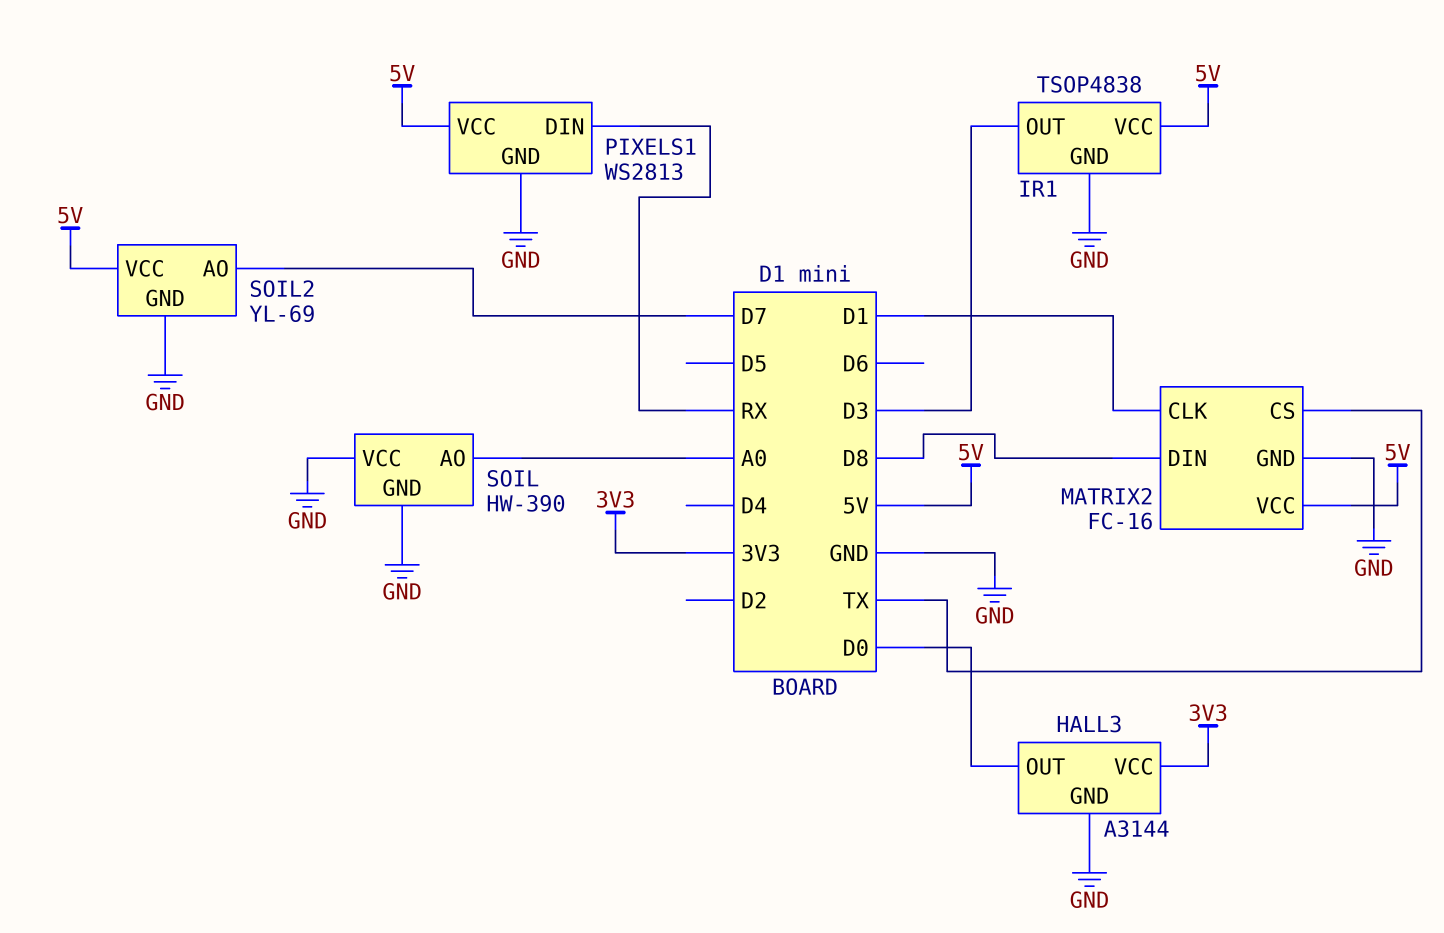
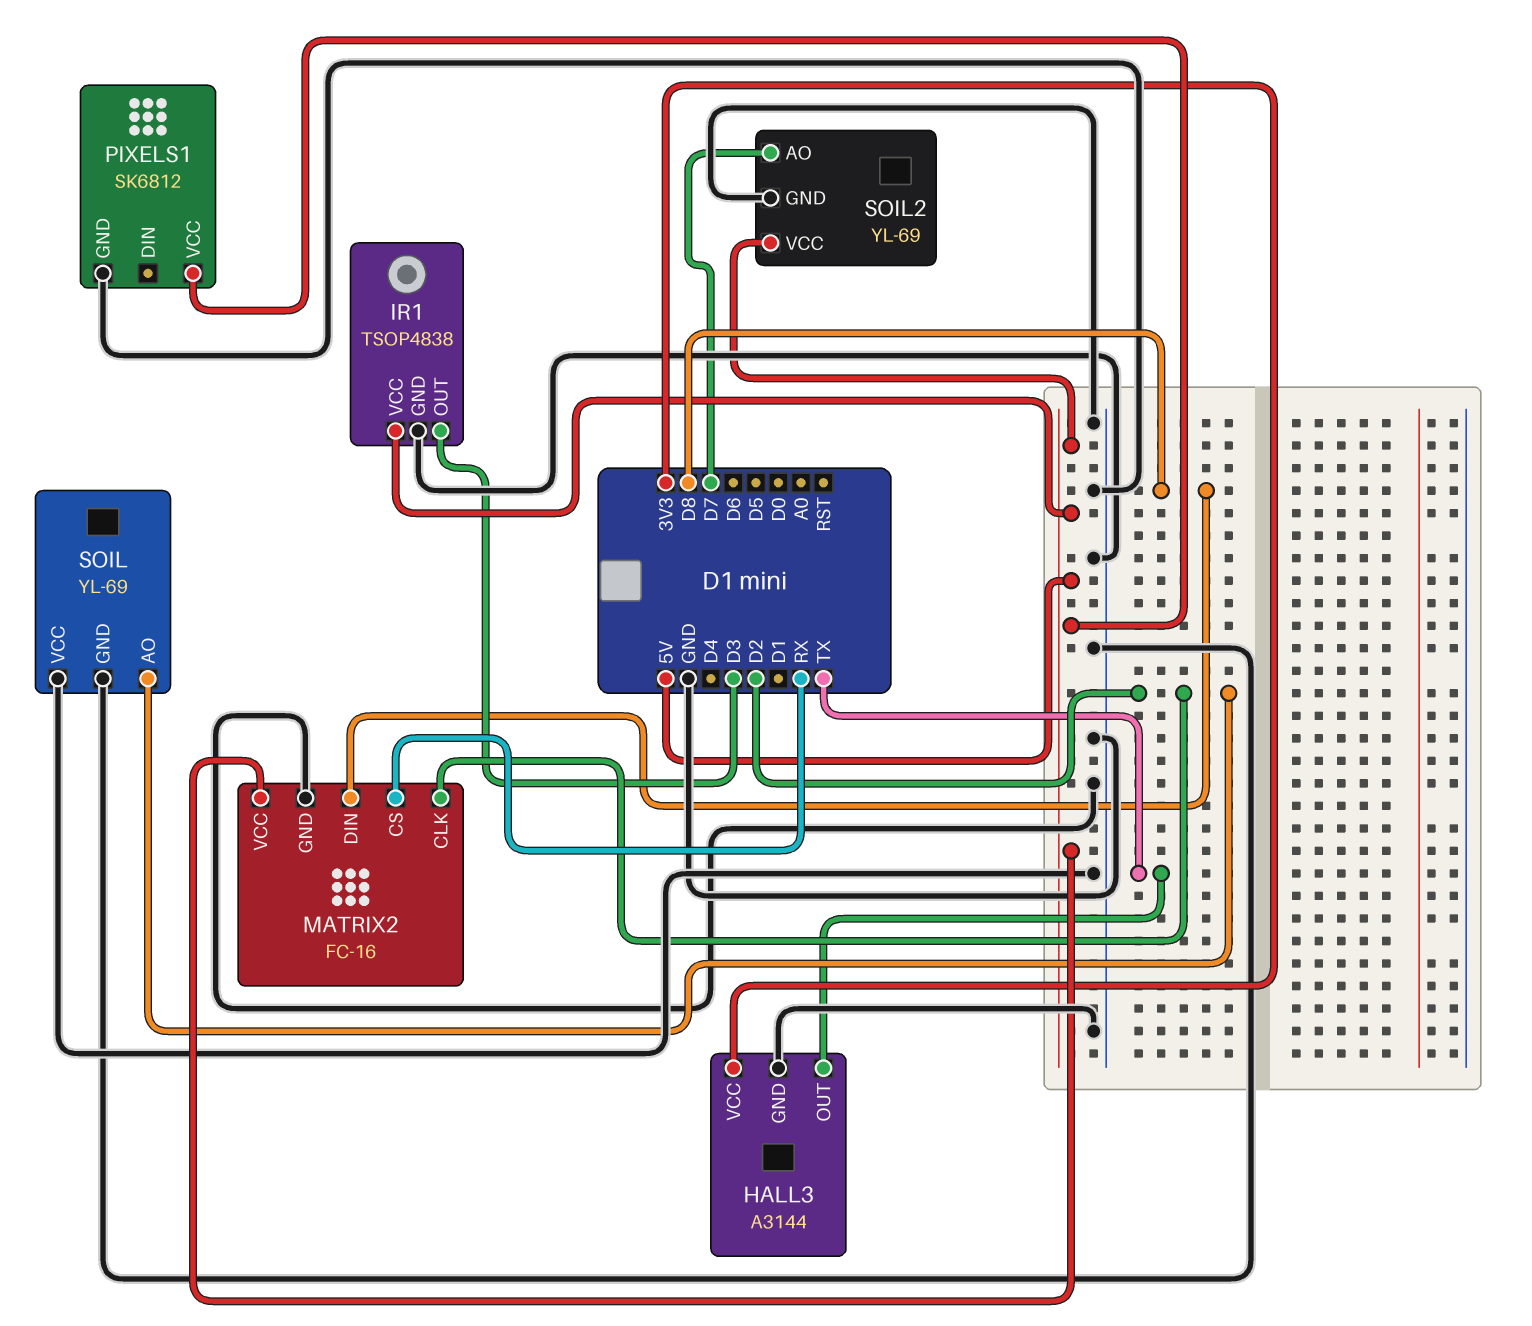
HALL3 pin OUT: D0 -> TX
MATRIX2 pin CLK: D1 -> D2
MATRIX2 pin CS: TX -> RX
PIXELS1: WS2813 -> SK6812
PIXELS1 pin DIN: RX -> none
SOIL: HW-390 -> YL-69
SOIL pin AO: A0 -> D2

